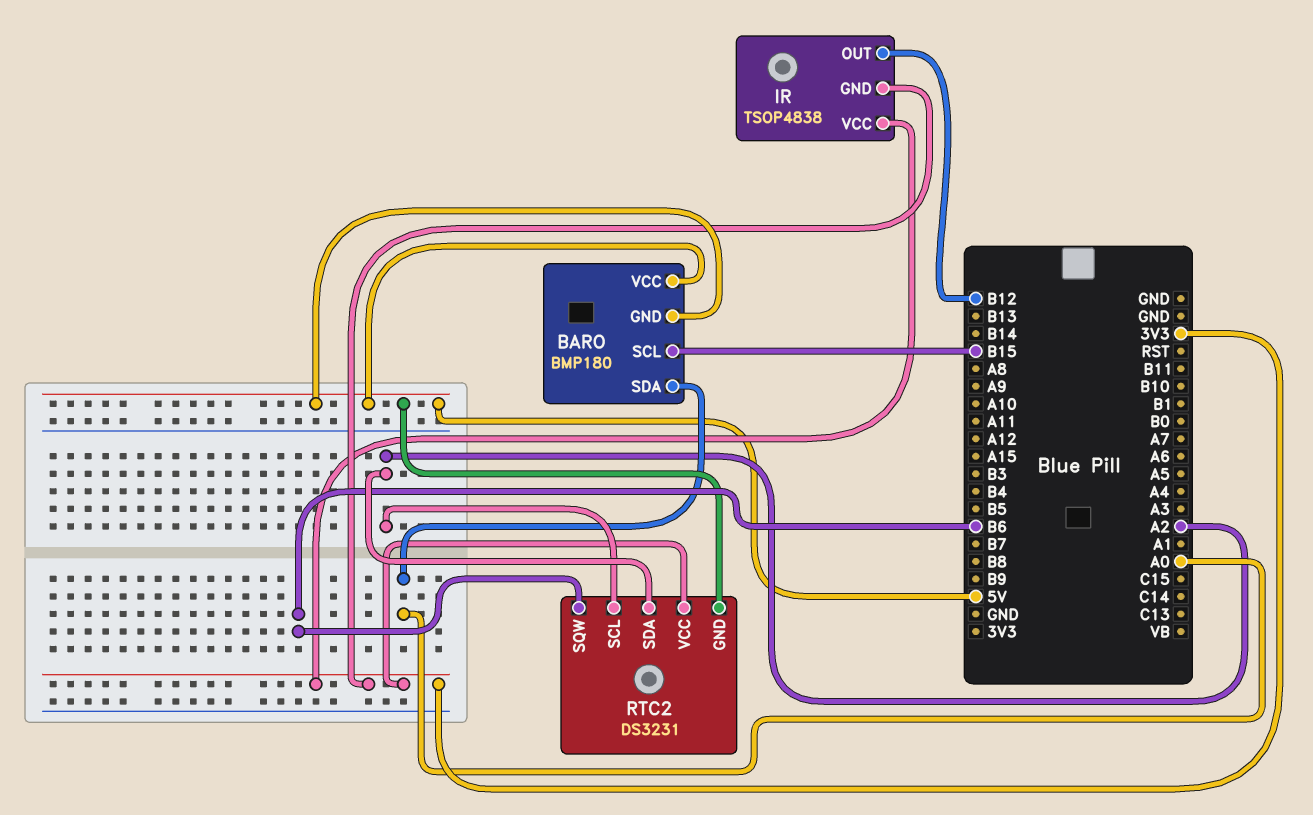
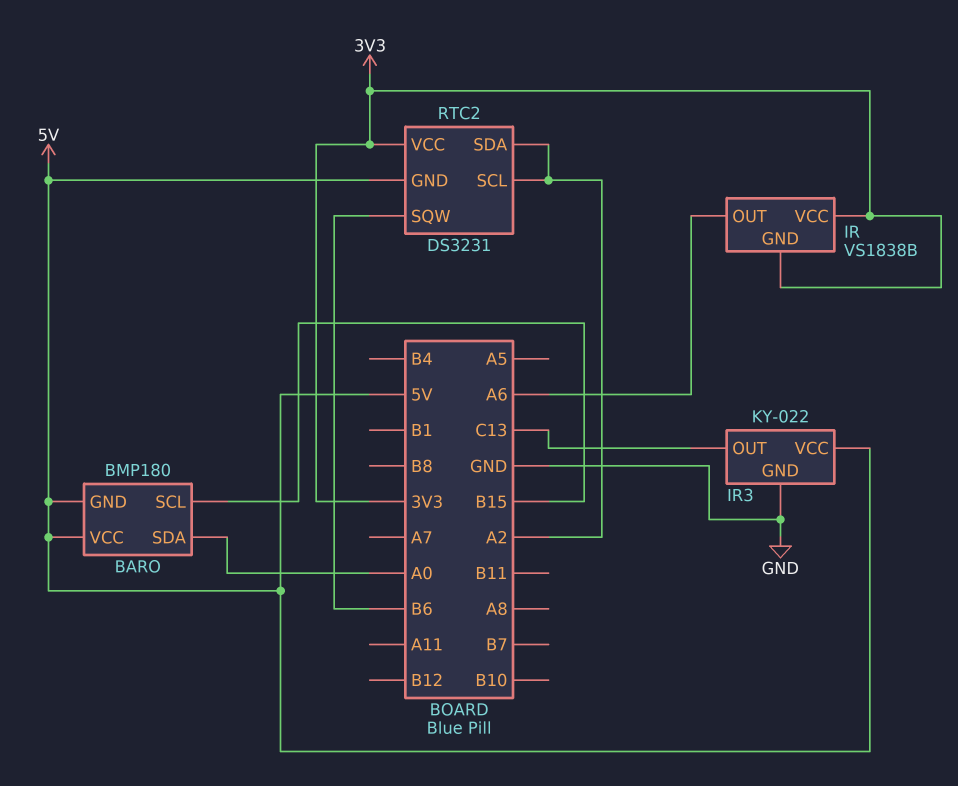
IR: TSOP4838 -> VS1838B
IR pin OUT: B12 -> A6
IR3: none -> KY-022
IR3 pin GND: none -> GND
IR3 pin OUT: none -> C13
IR3 pin VCC: none -> 5V

